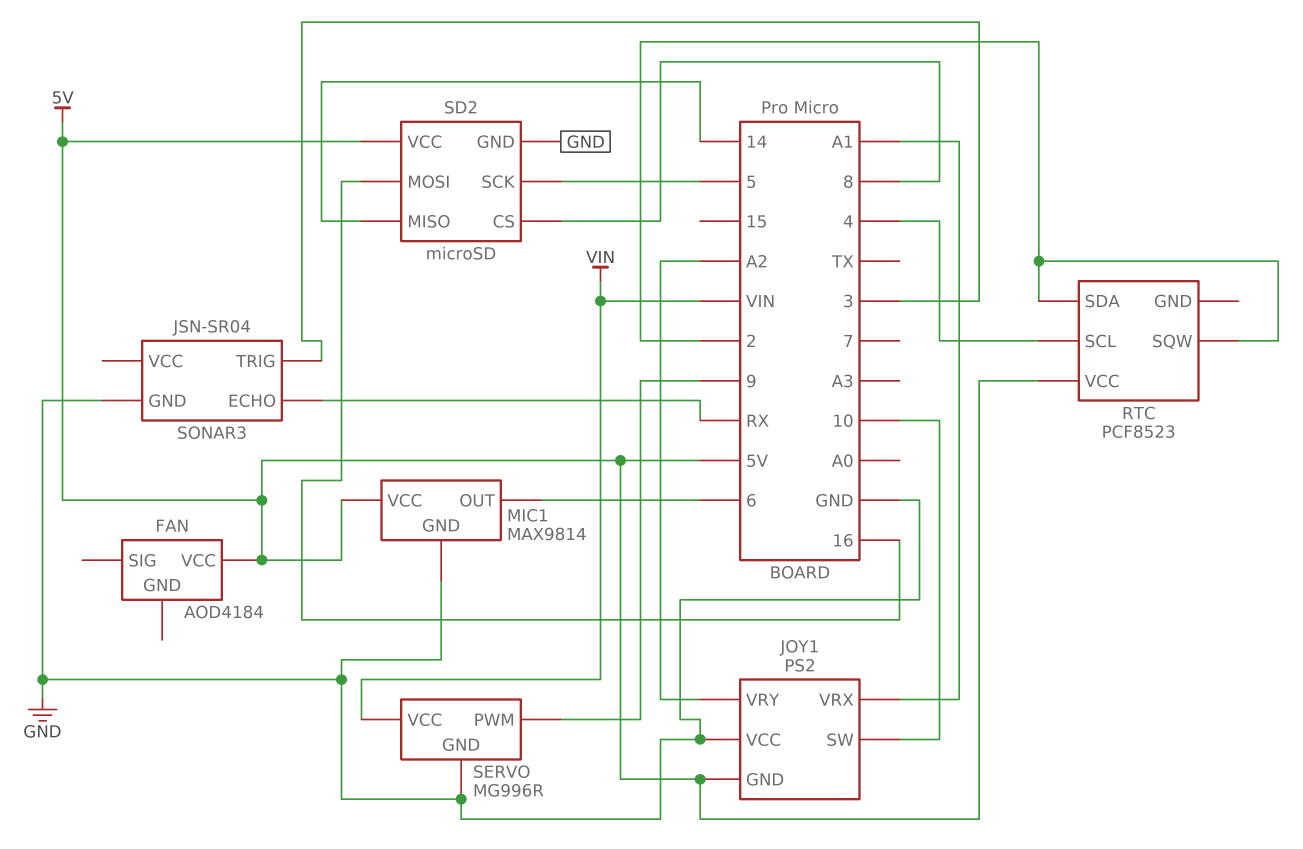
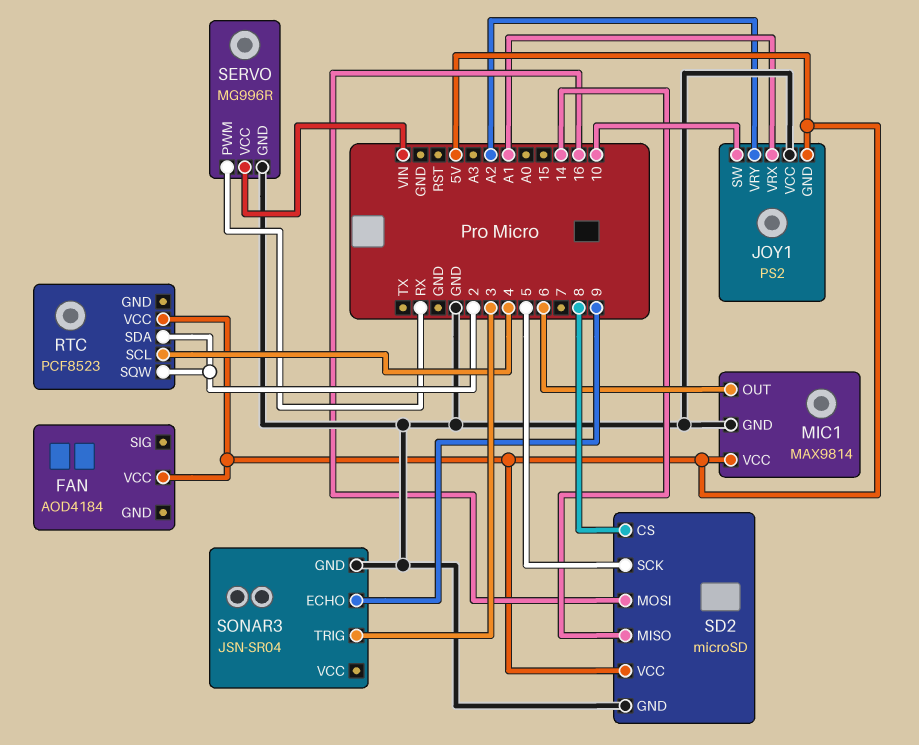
SERVO pin PWM: 9 -> RX
SONAR3 pin ECHO: RX -> 9

